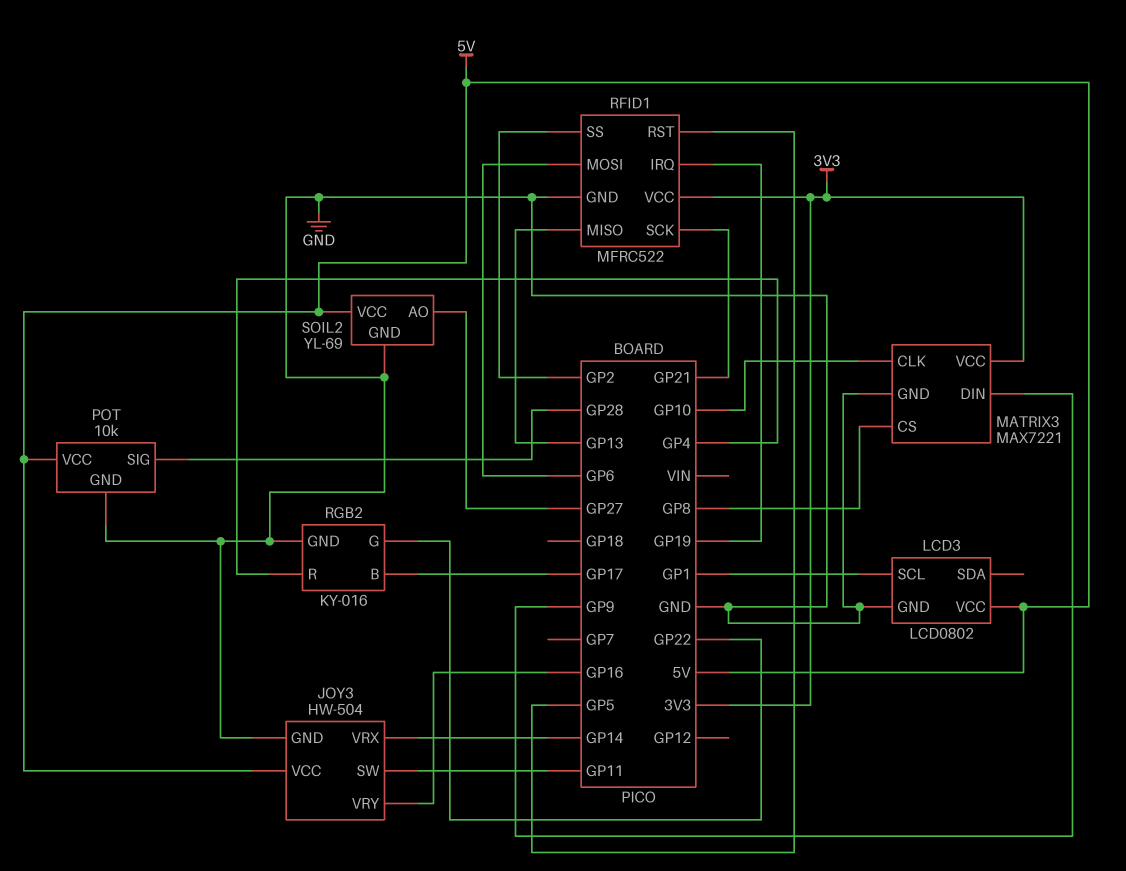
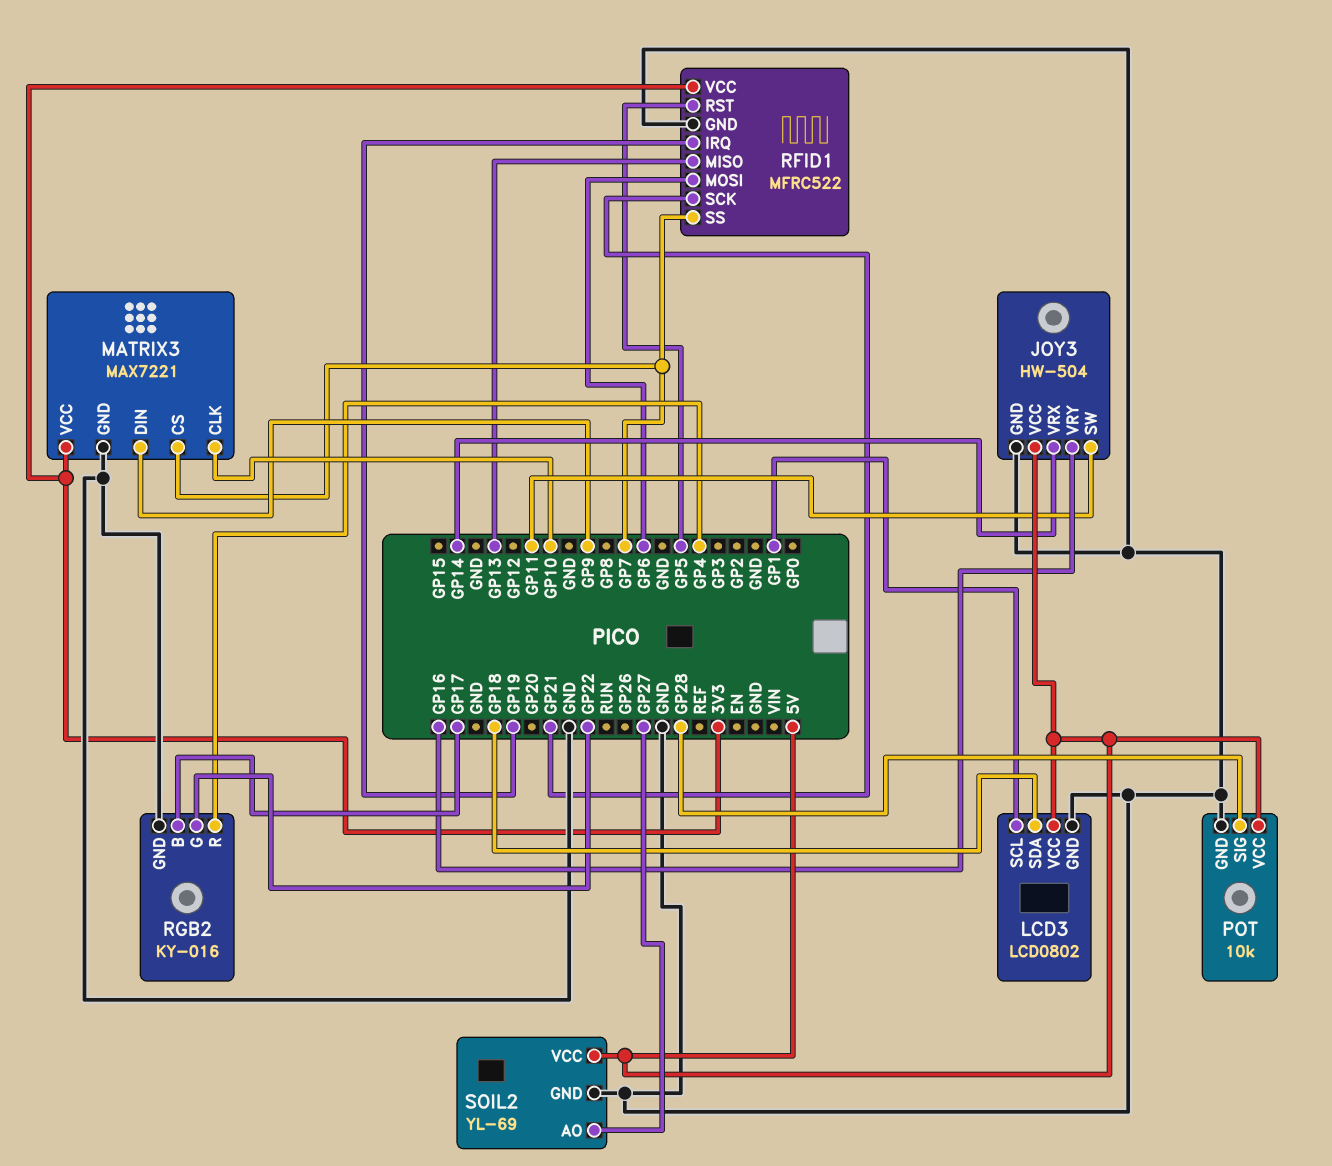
LCD3 pin SDA: none -> GP18
MATRIX3 pin CS: GP8 -> GP7
RFID1 pin SS: GP2 -> GP7

